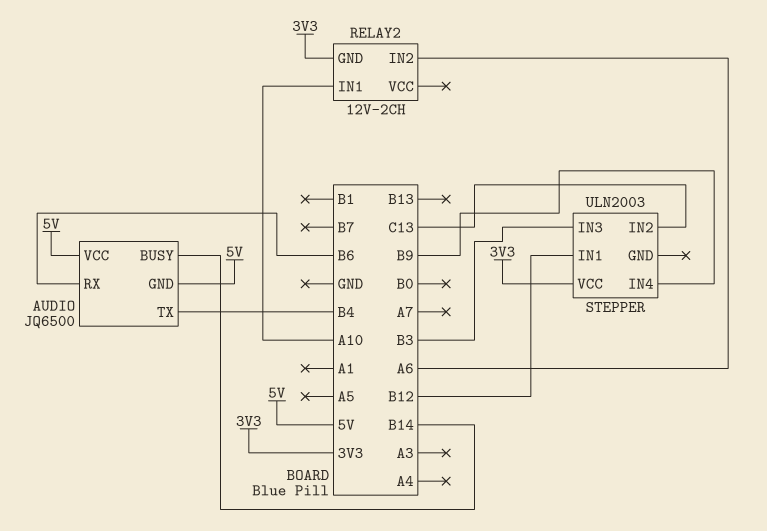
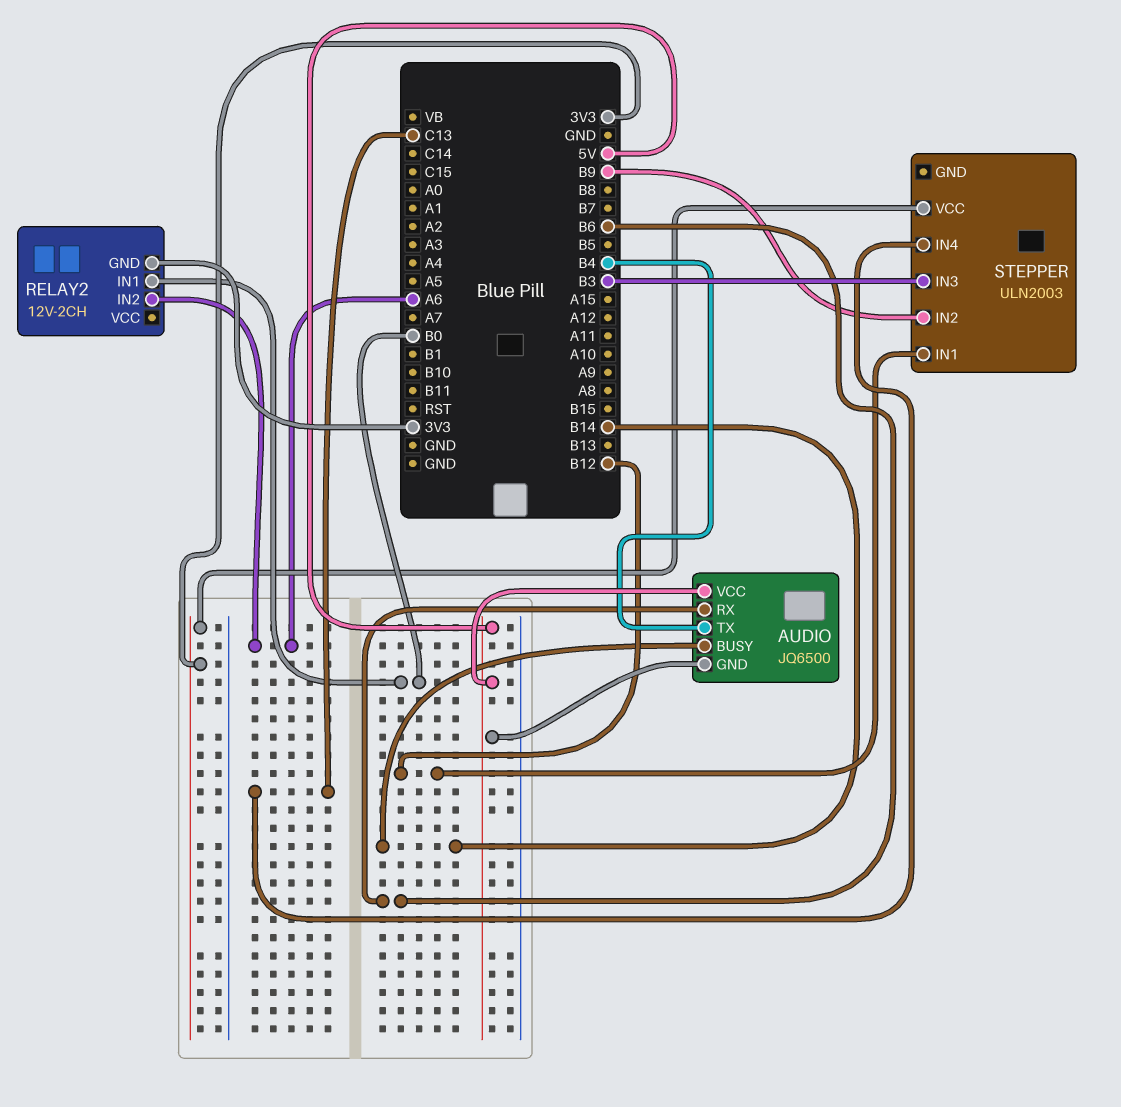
RELAY2 pin IN1: A10 -> B0
STEPPER pin IN2: C13 -> B9
STEPPER pin IN4: B9 -> C13

